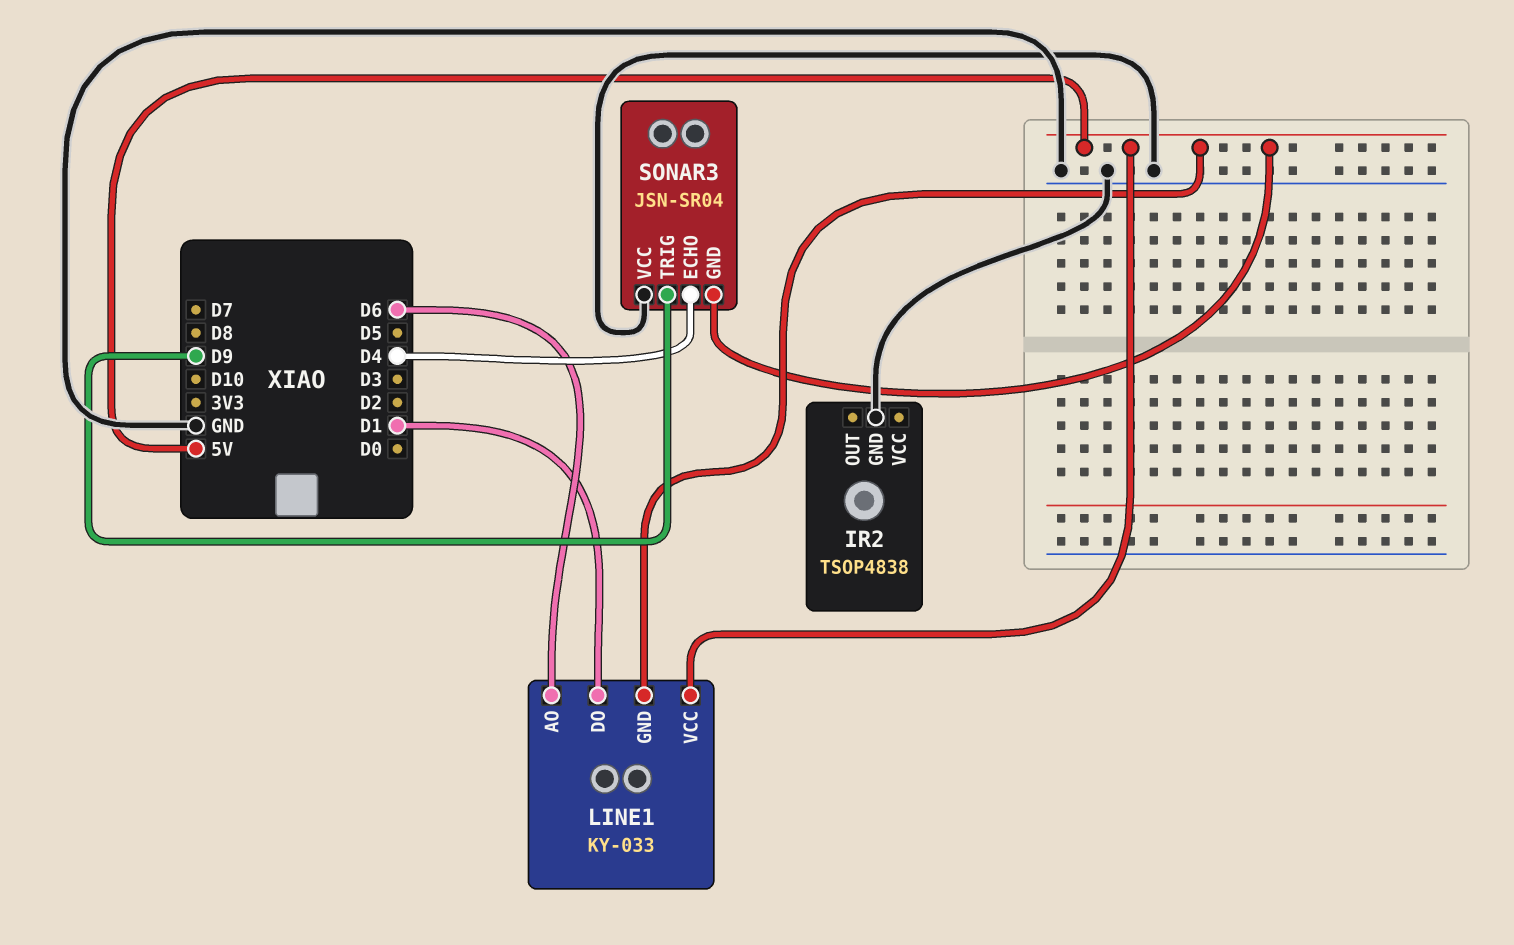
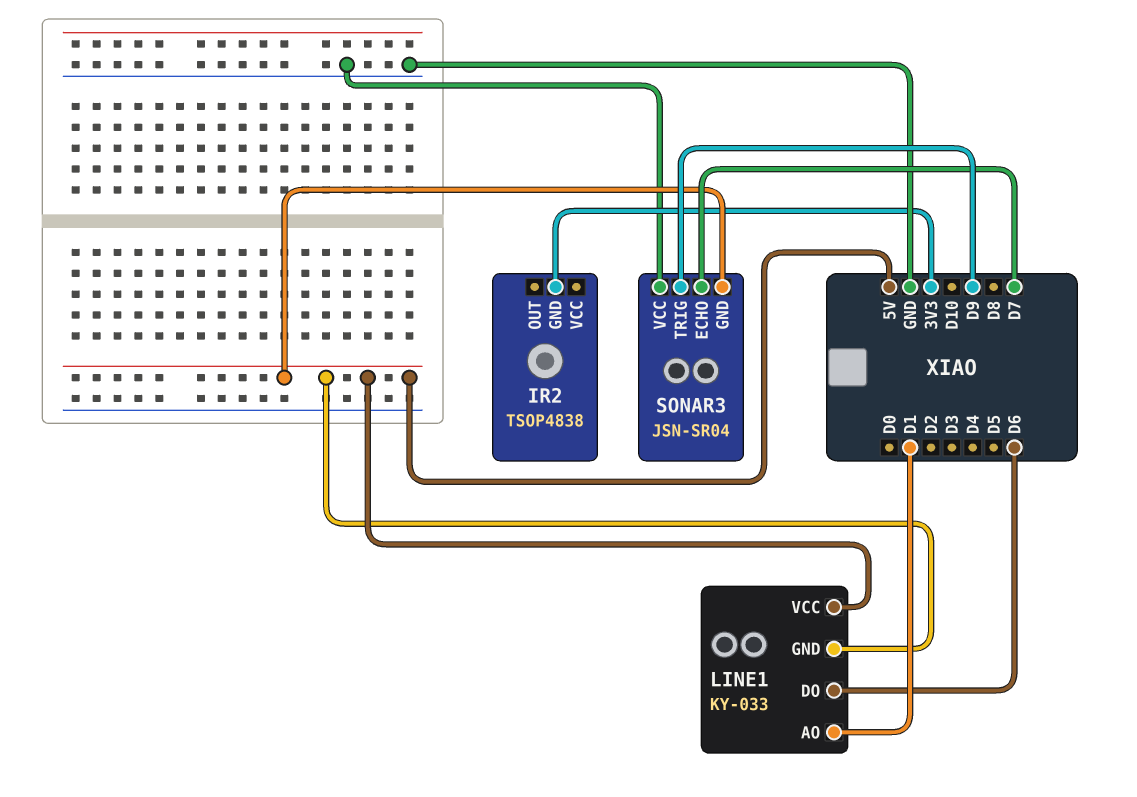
IR2 pin GND: GND -> 3V3
LINE1 pin AO: D6 -> D1
LINE1 pin DO: D1 -> D6
SONAR3 pin ECHO: D4 -> D7

